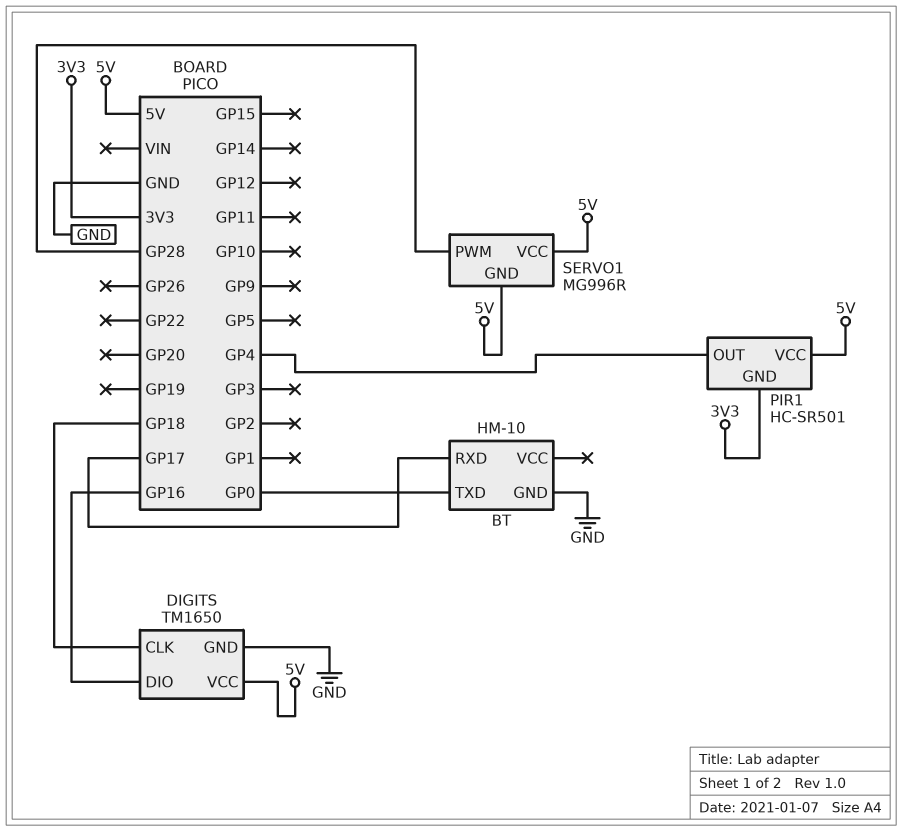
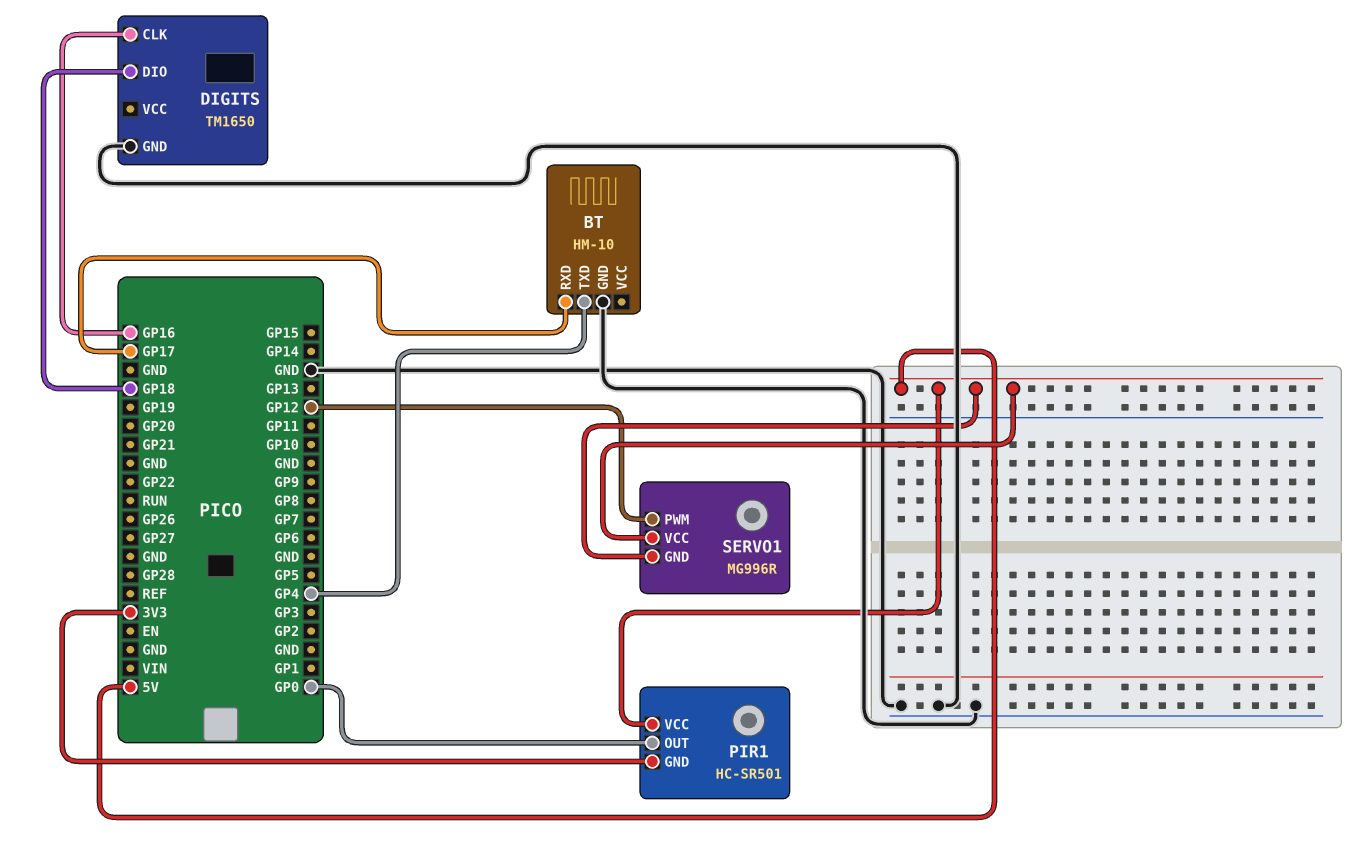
BT pin TXD: GP0 -> GP4
DIGITS pin CLK: GP18 -> GP16
DIGITS pin DIO: GP16 -> GP18
DIGITS pin VCC: 5V -> none
PIR1 pin OUT: GP4 -> GP0
SERVO1 pin PWM: GP28 -> GP12

